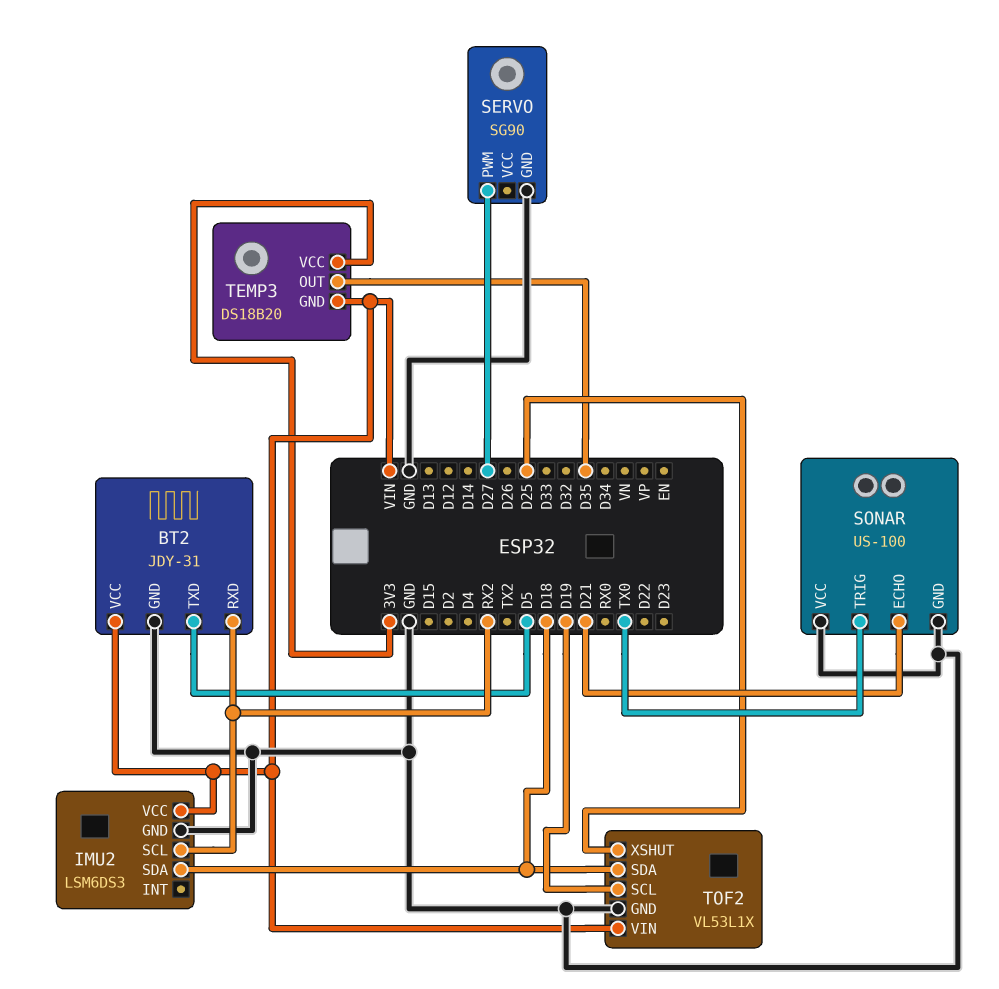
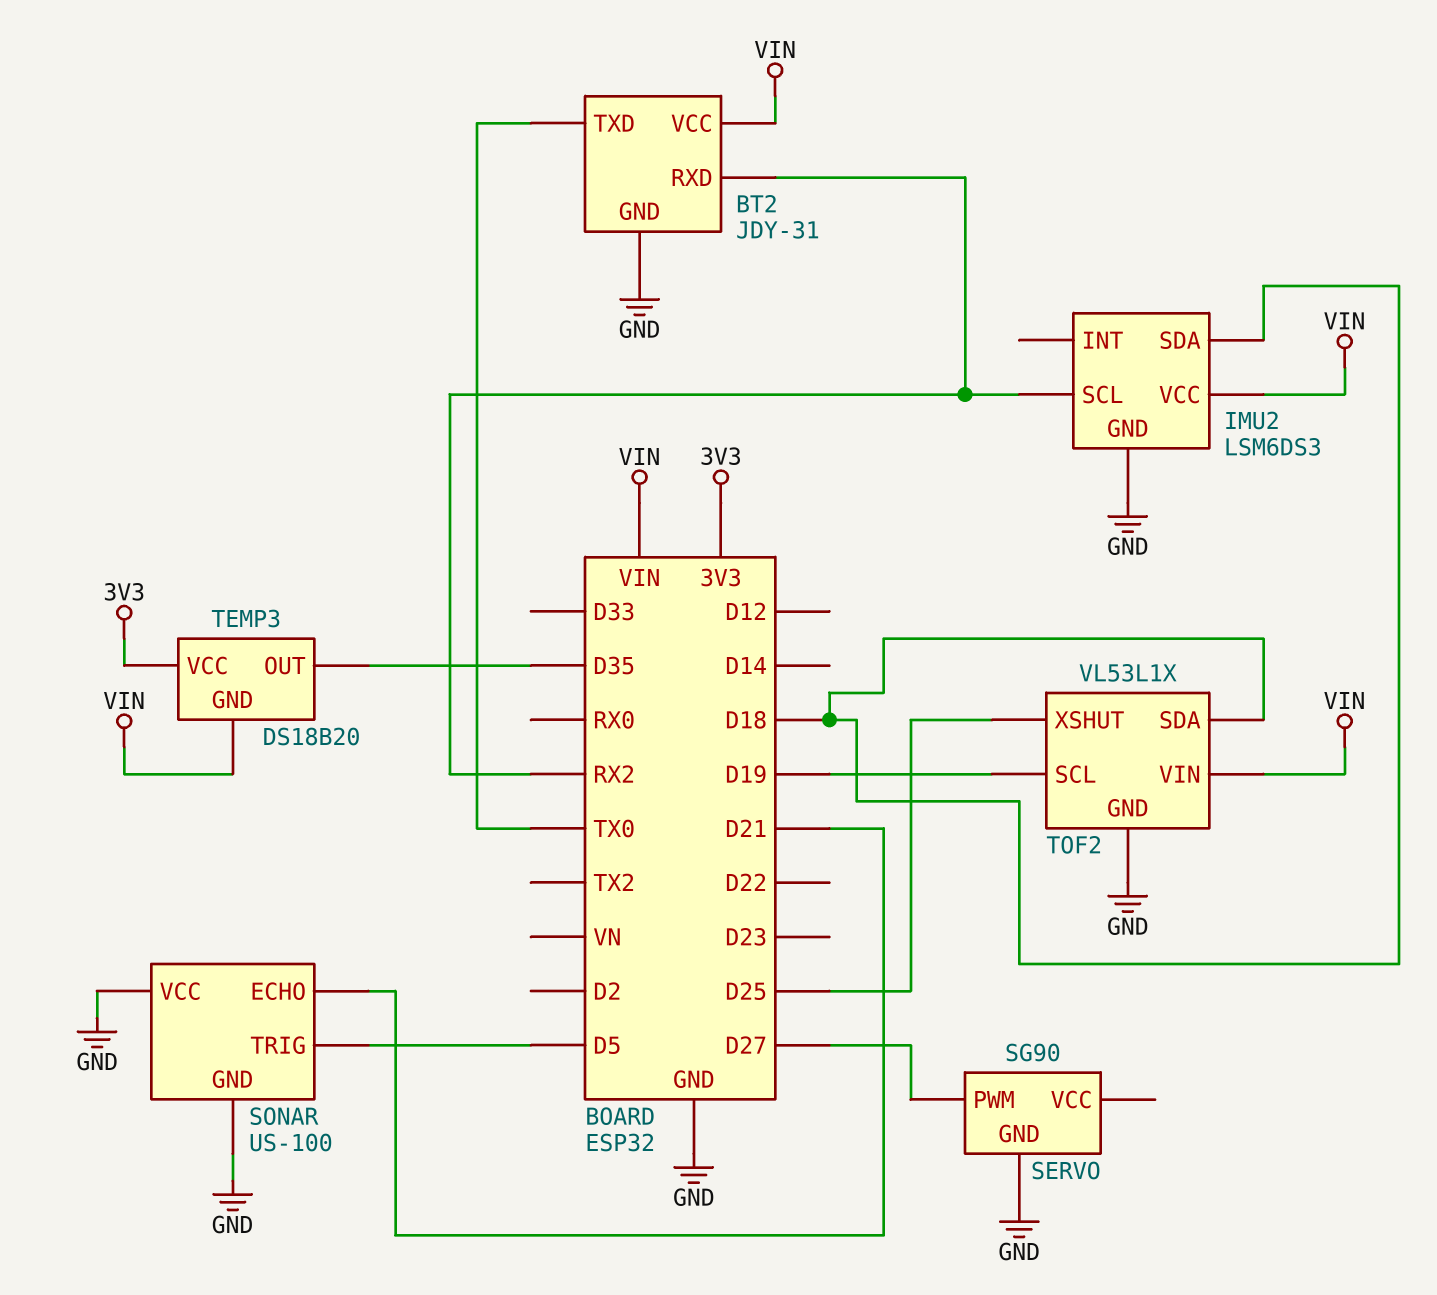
BT2 pin TXD: D5 -> TX0
SONAR pin TRIG: TX0 -> D5

